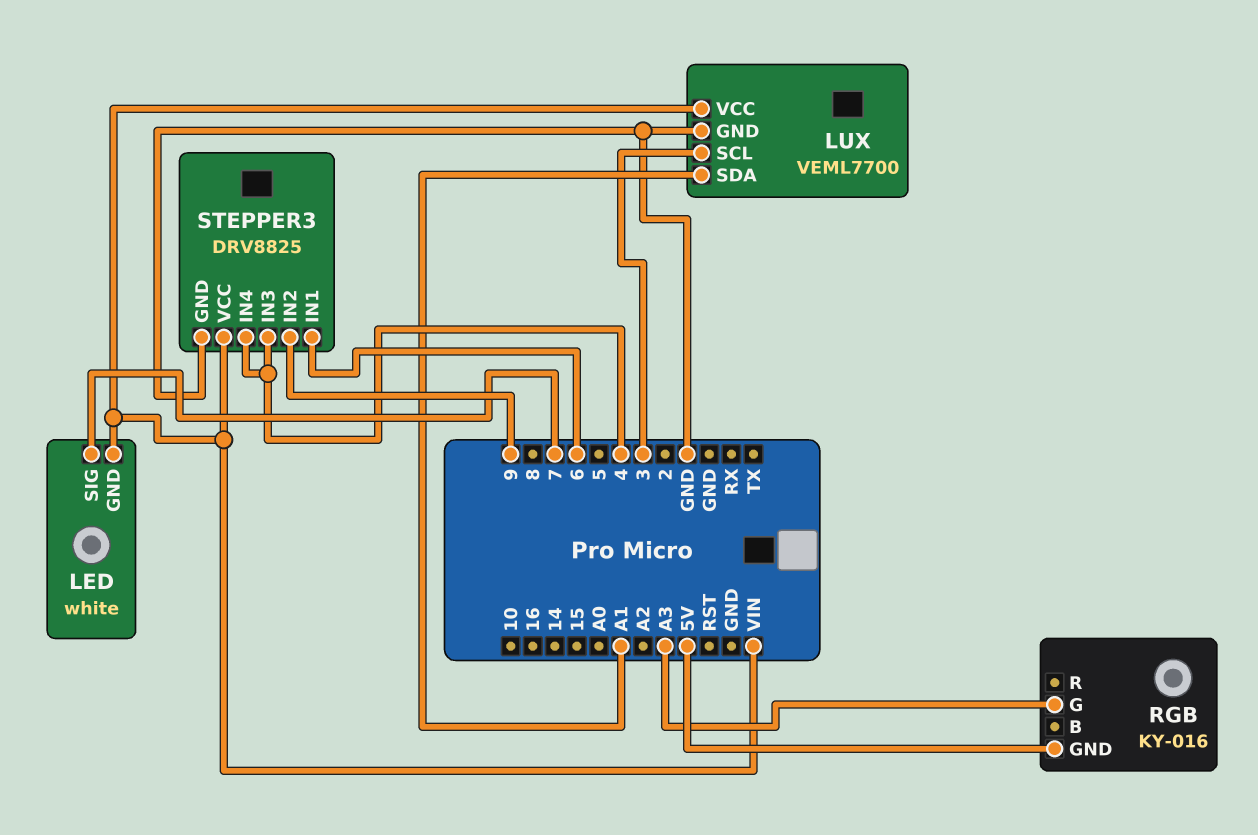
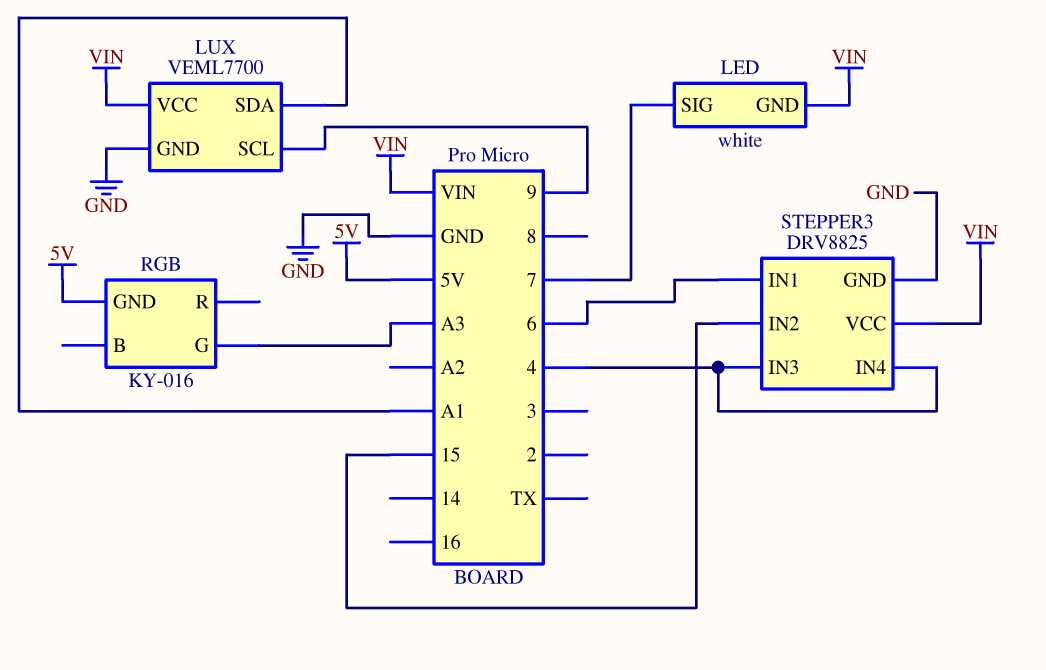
LUX pin SCL: 3 -> 9
STEPPER3 pin IN2: 9 -> 15

